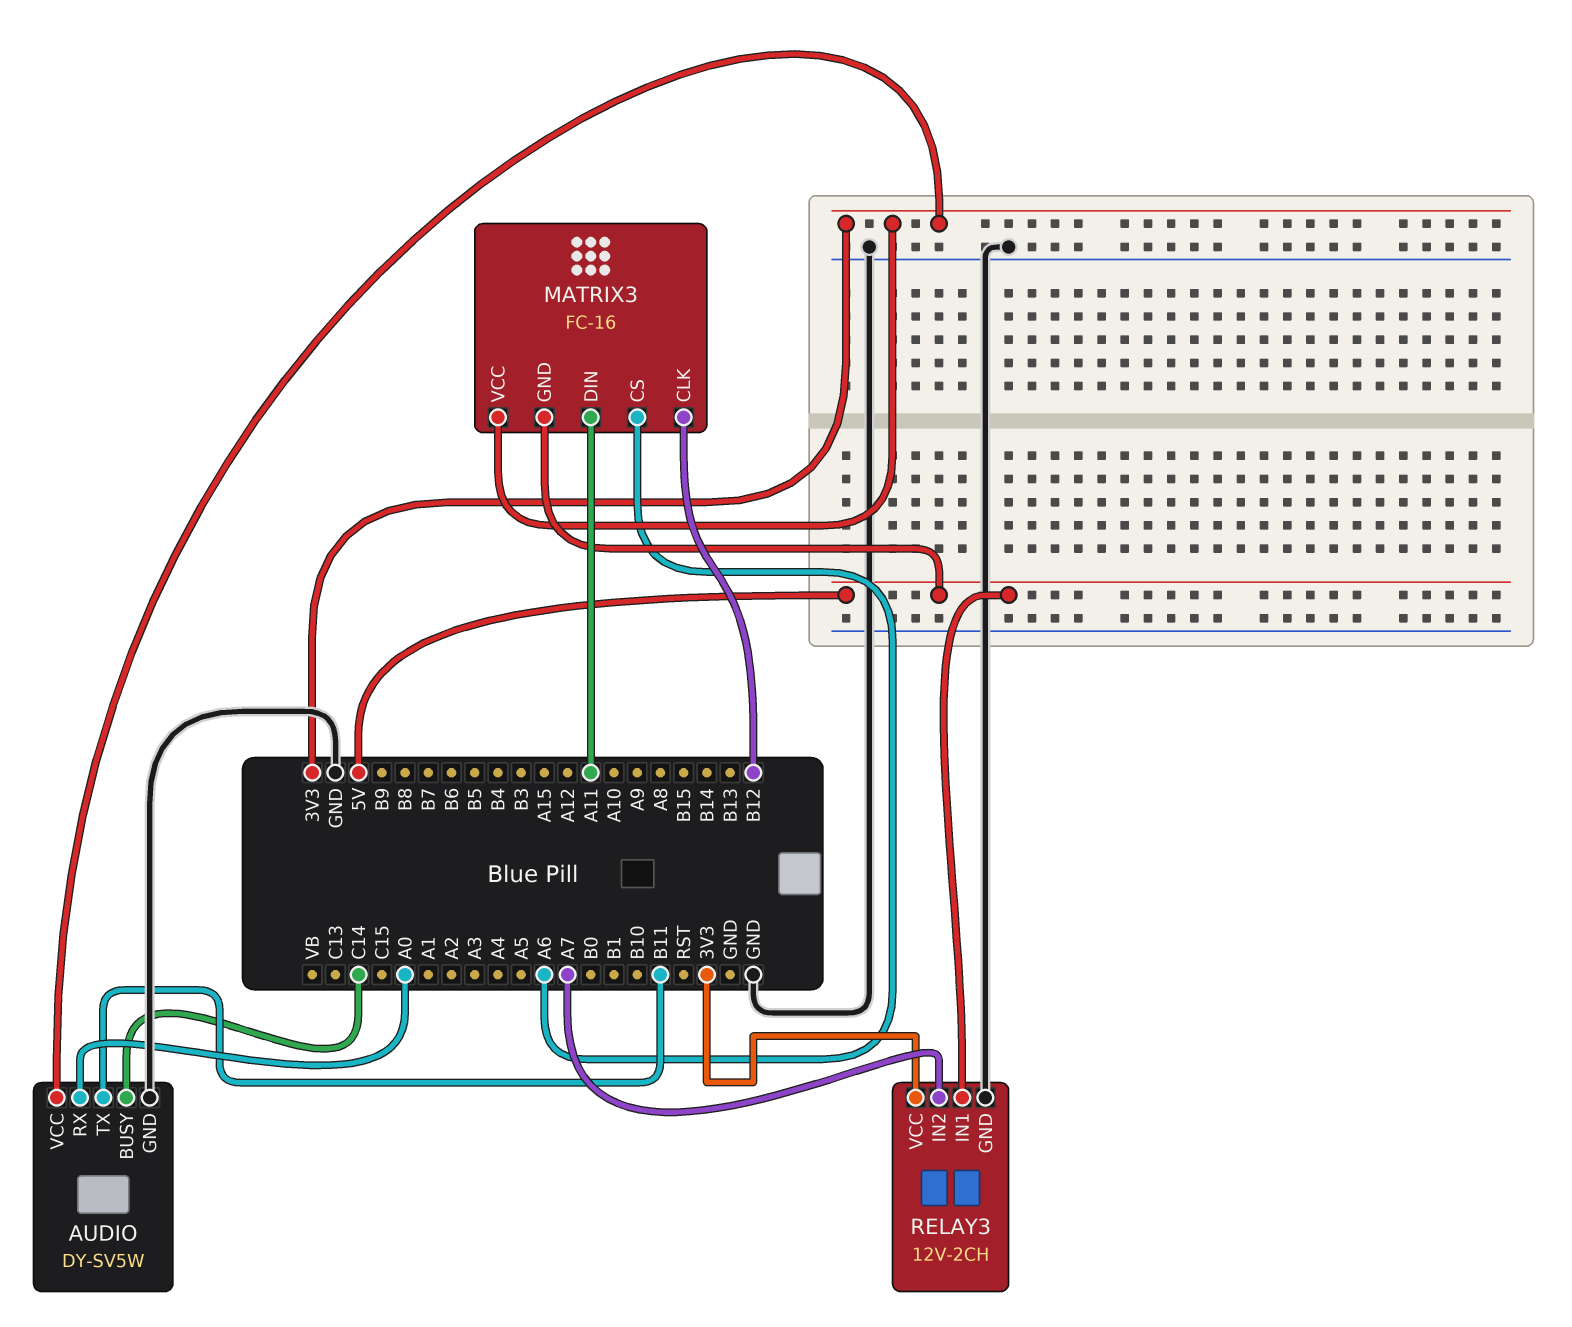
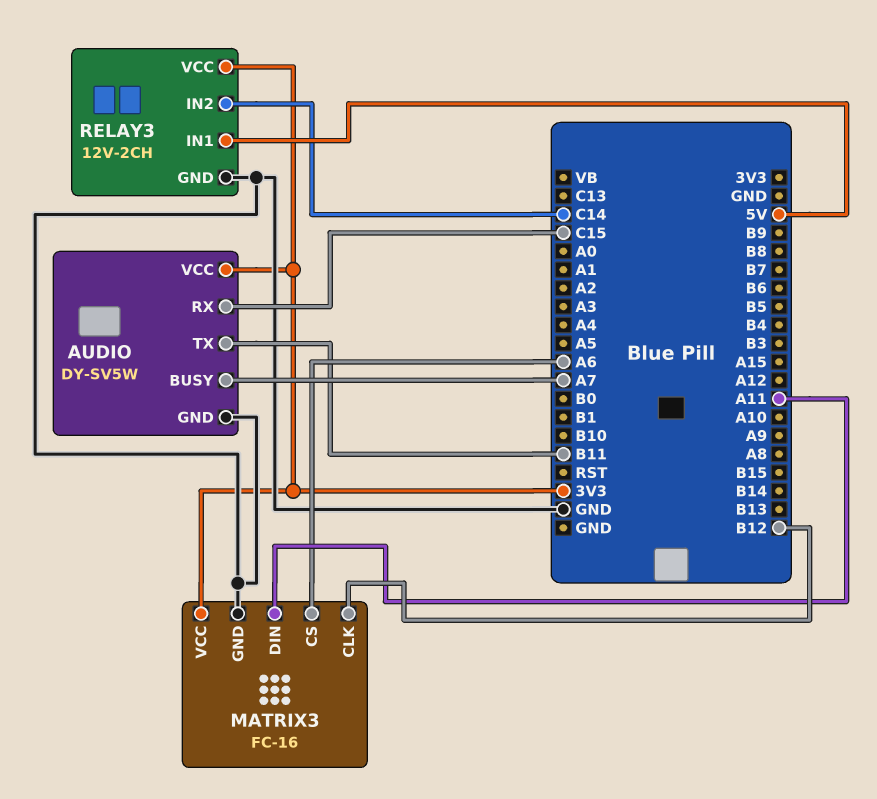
AUDIO pin BUSY: C14 -> A7
AUDIO pin RX: A0 -> C15
MATRIX3 pin GND: 5V -> GND
RELAY3 pin IN2: A7 -> C14

